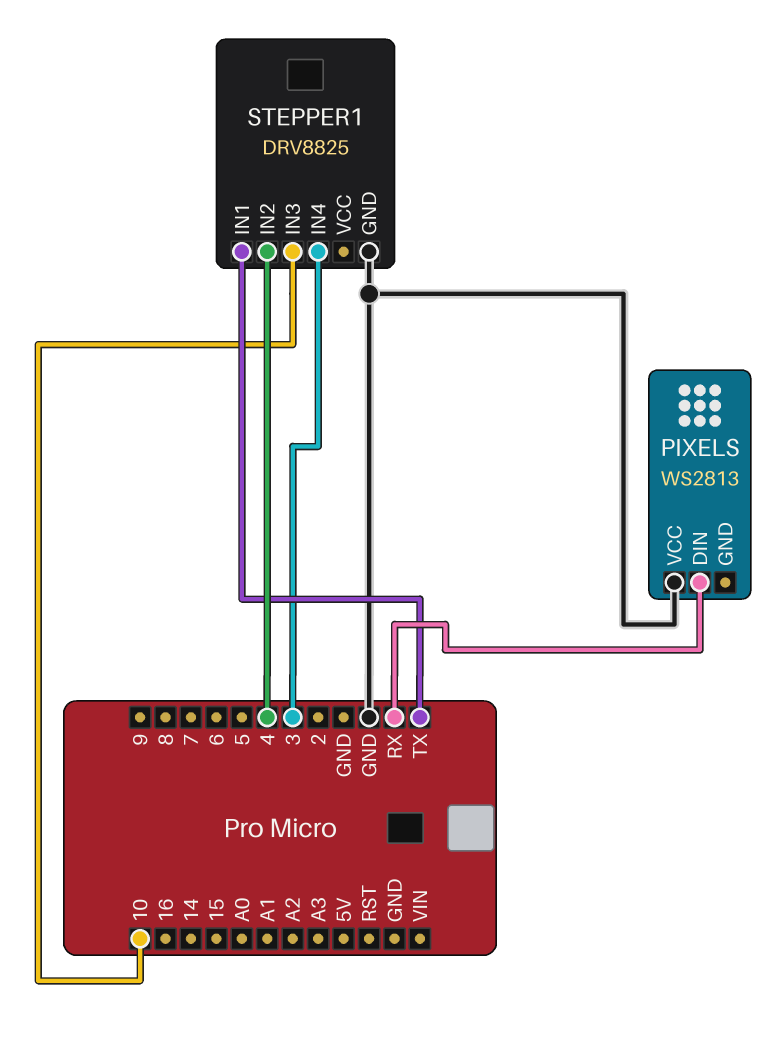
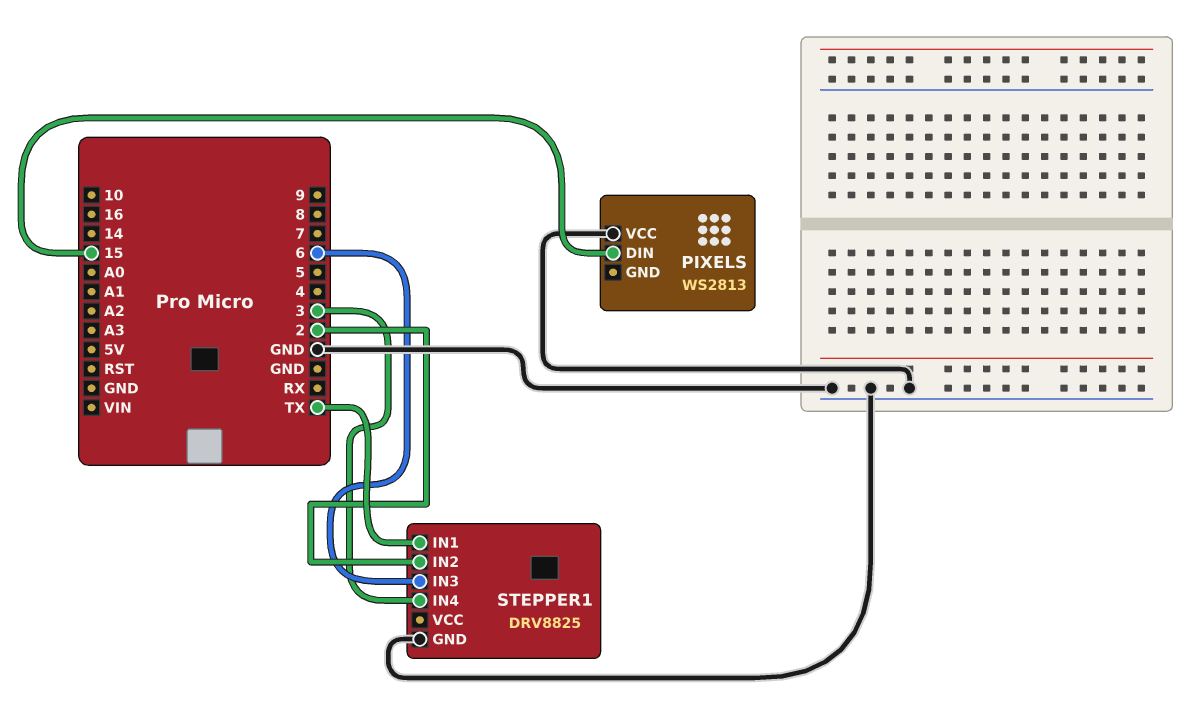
PIXELS pin DIN: RX -> 15
STEPPER1 pin IN2: 4 -> 2
STEPPER1 pin IN3: 10 -> 6

